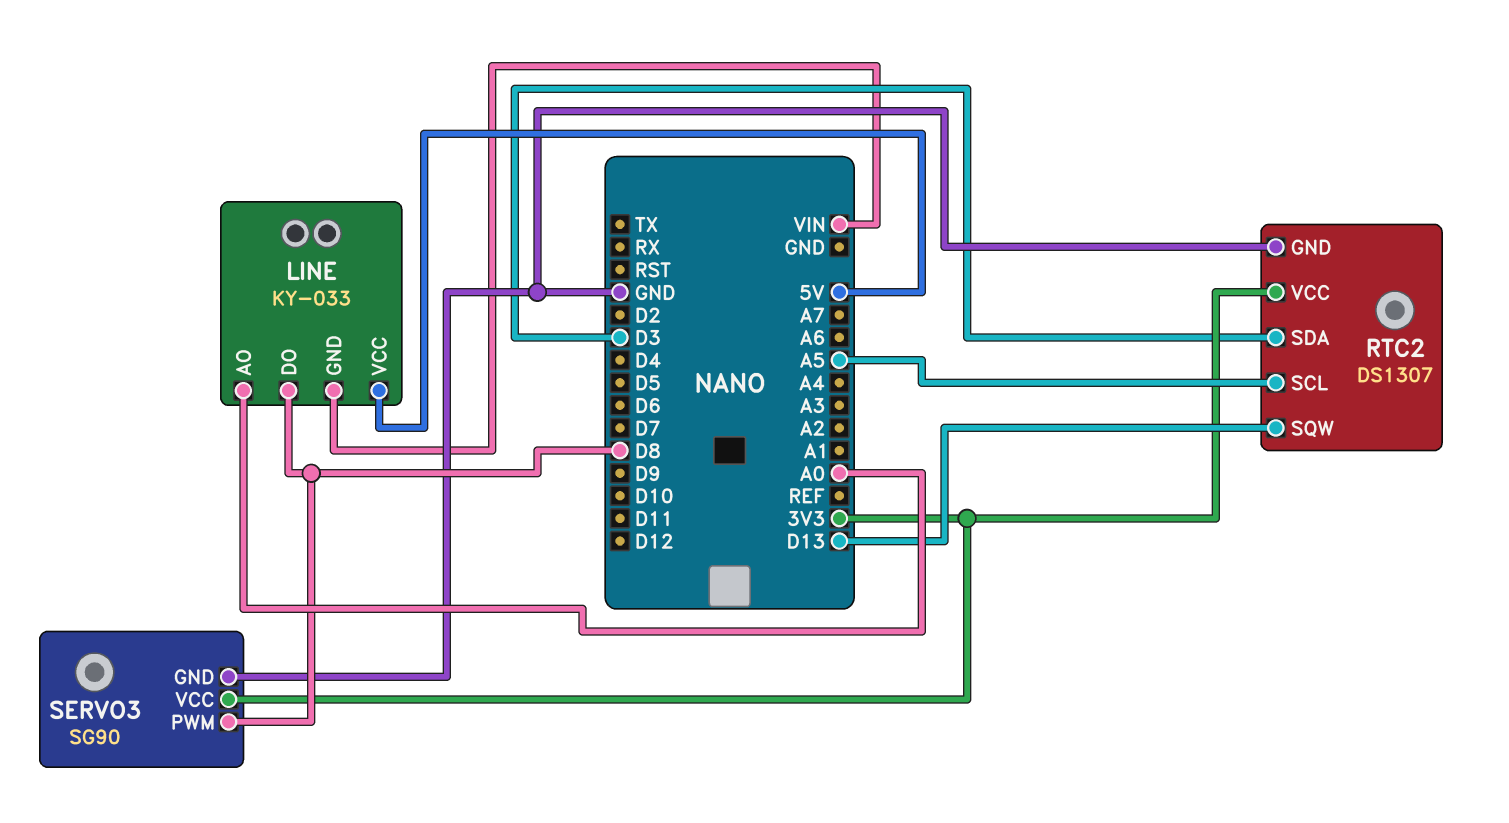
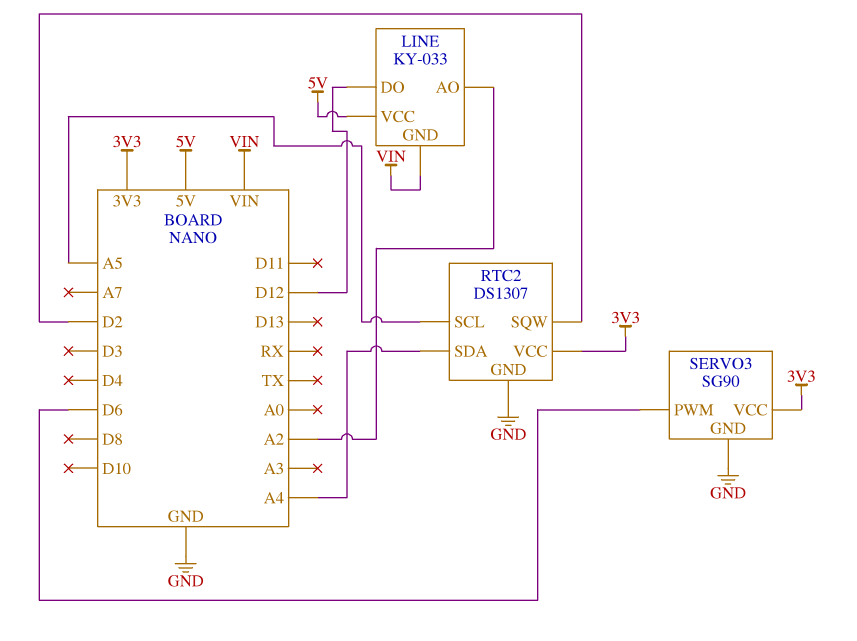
LINE pin AO: A0 -> A2
LINE pin DO: D8 -> D12
RTC2 pin SDA: D3 -> A4
RTC2 pin SQW: D13 -> D2
SERVO3 pin PWM: D8 -> D6

